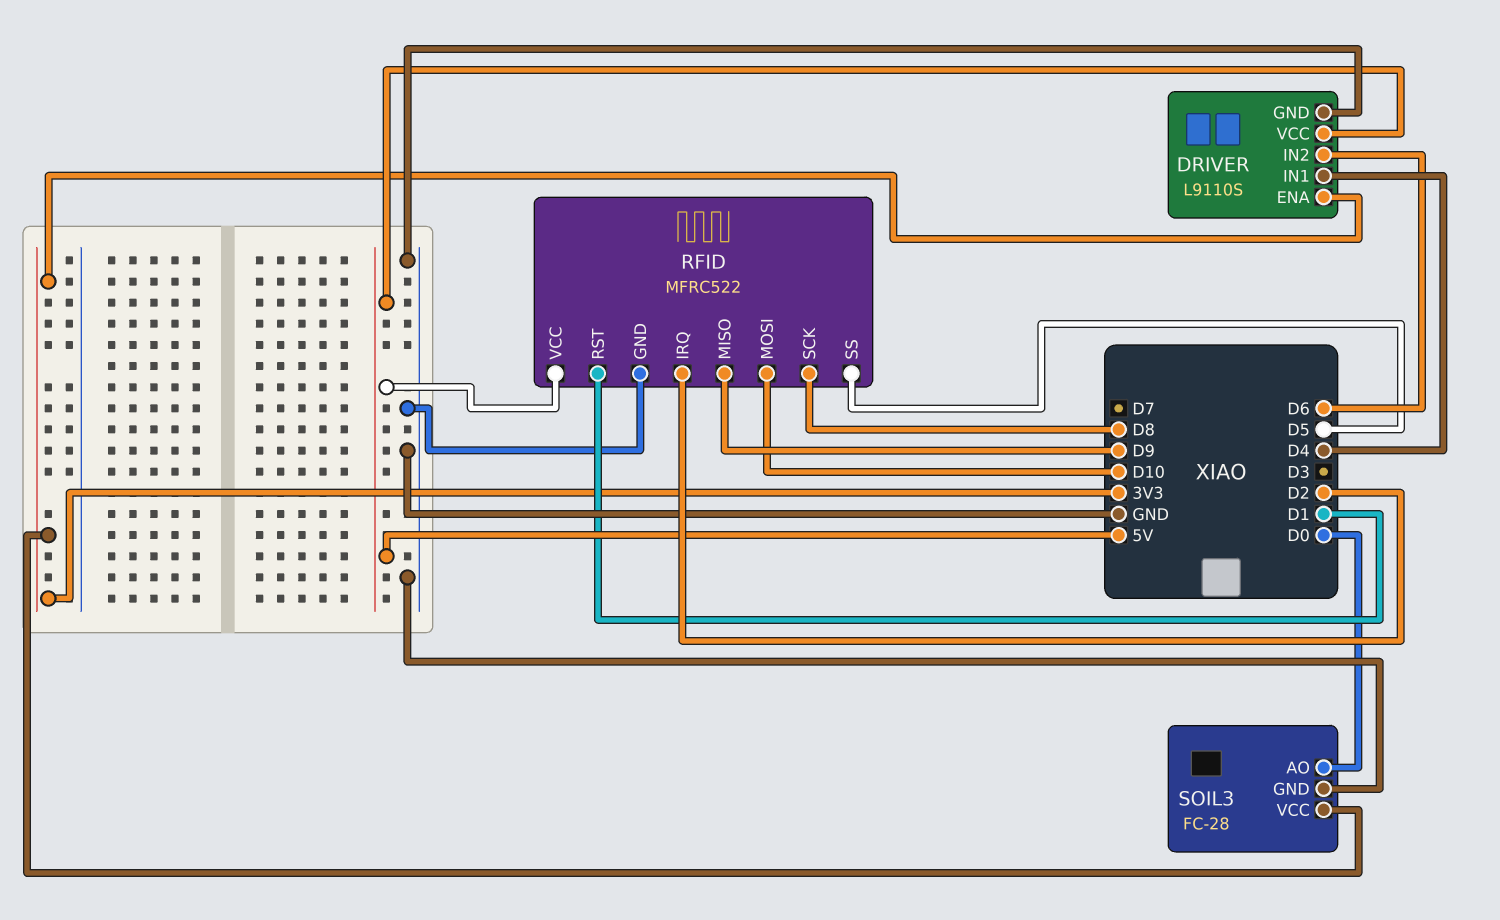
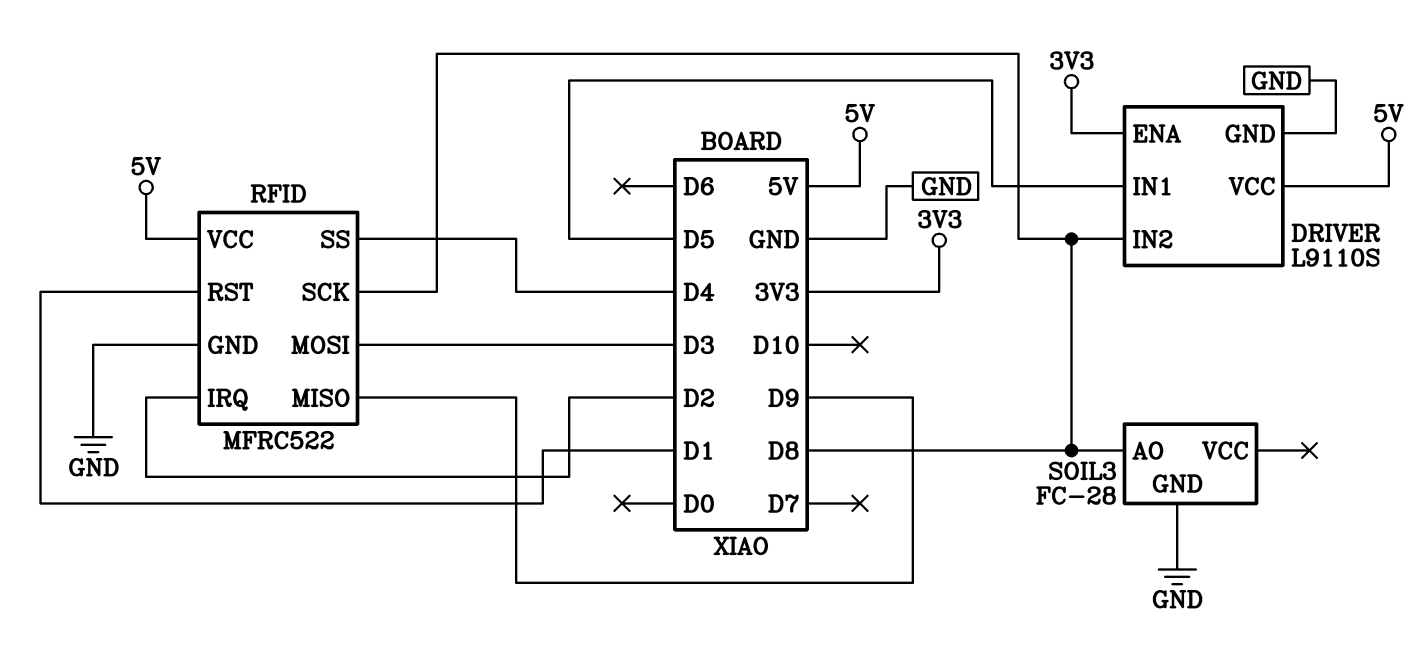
DRIVER pin IN1: D4 -> D5
DRIVER pin IN2: D6 -> D8
RFID pin MOSI: D10 -> D3
RFID pin SS: D5 -> D4
SOIL3 pin AO: D0 -> D8
SOIL3 pin VCC: 3V3 -> none

